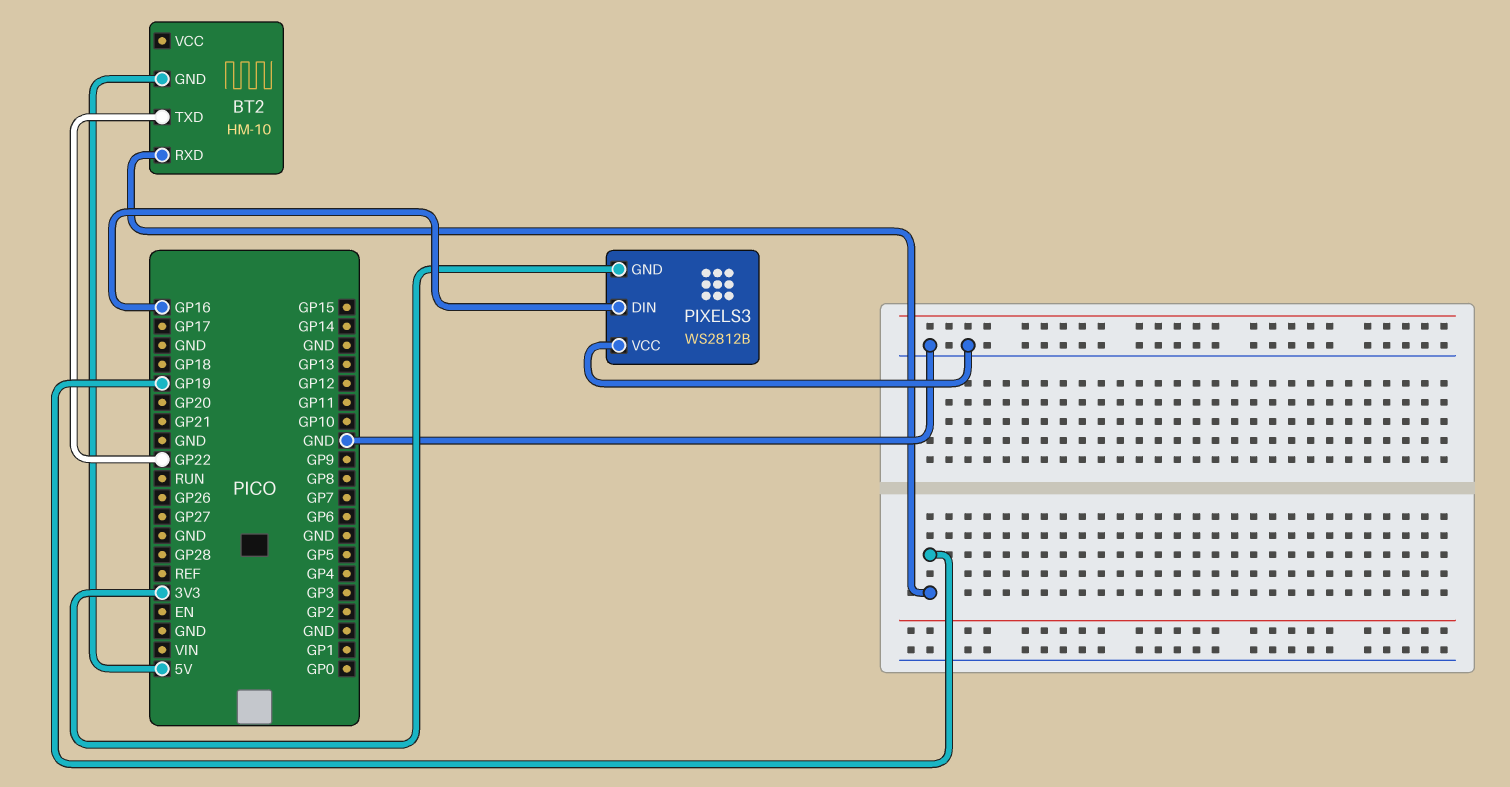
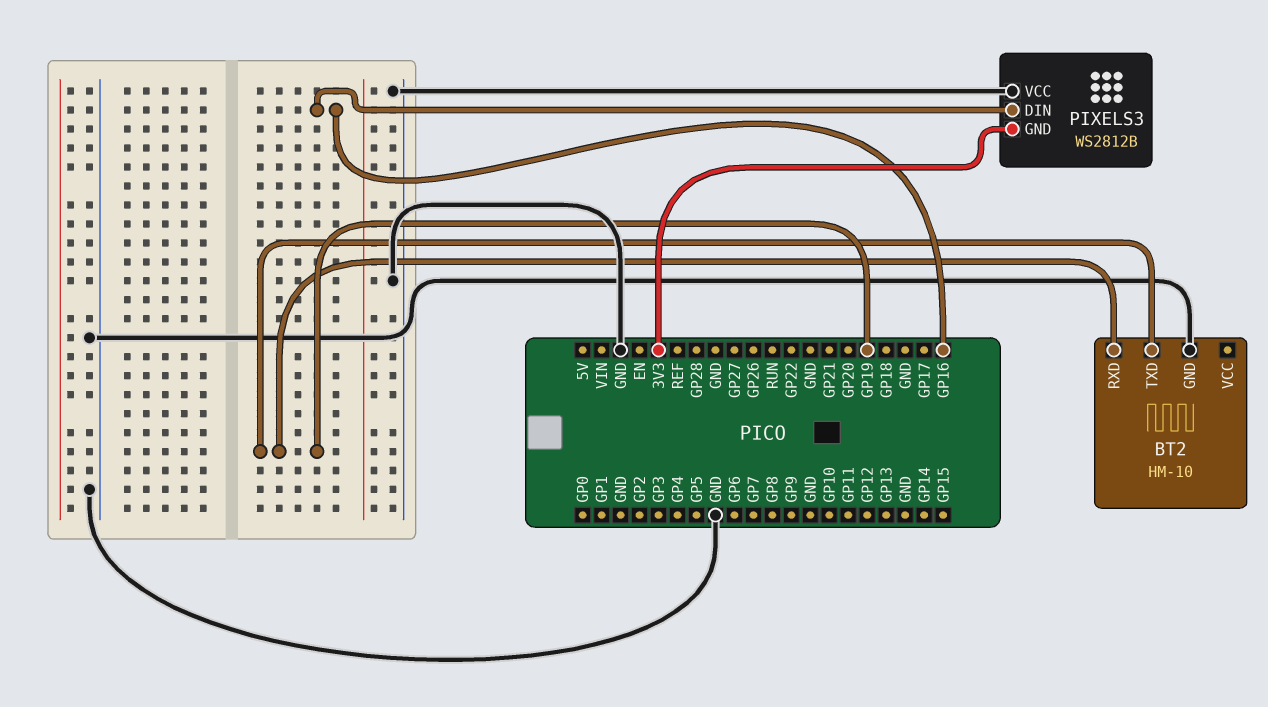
BT2 pin GND: 5V -> GND
BT2 pin TXD: GP22 -> GP19

